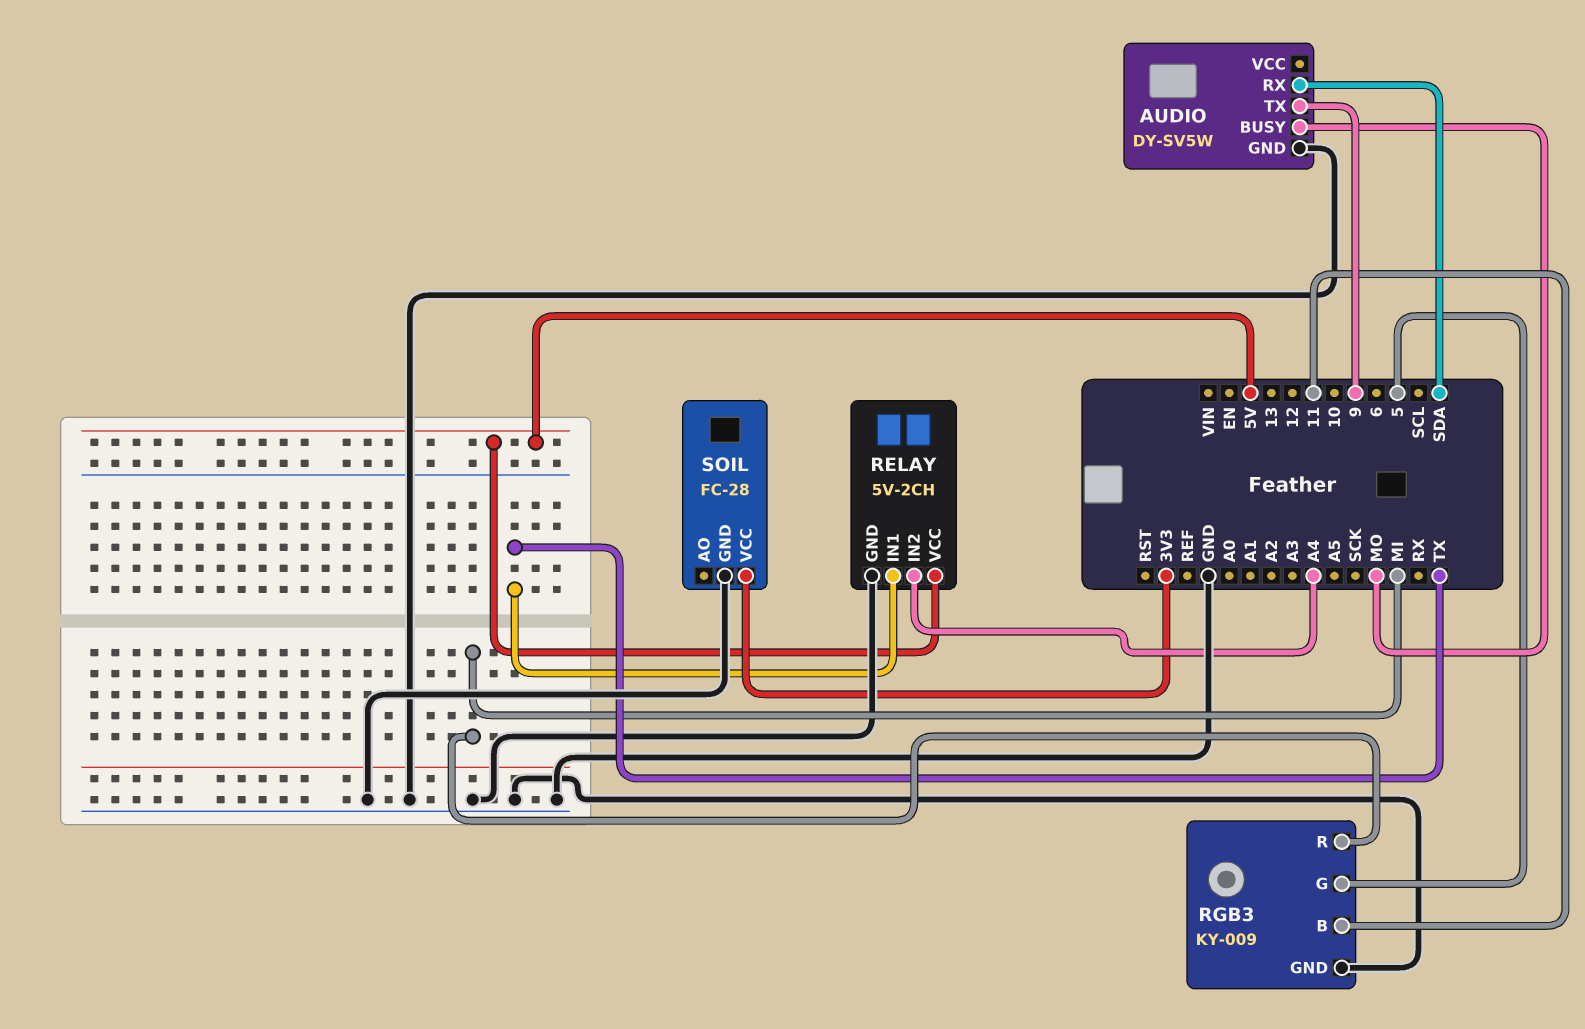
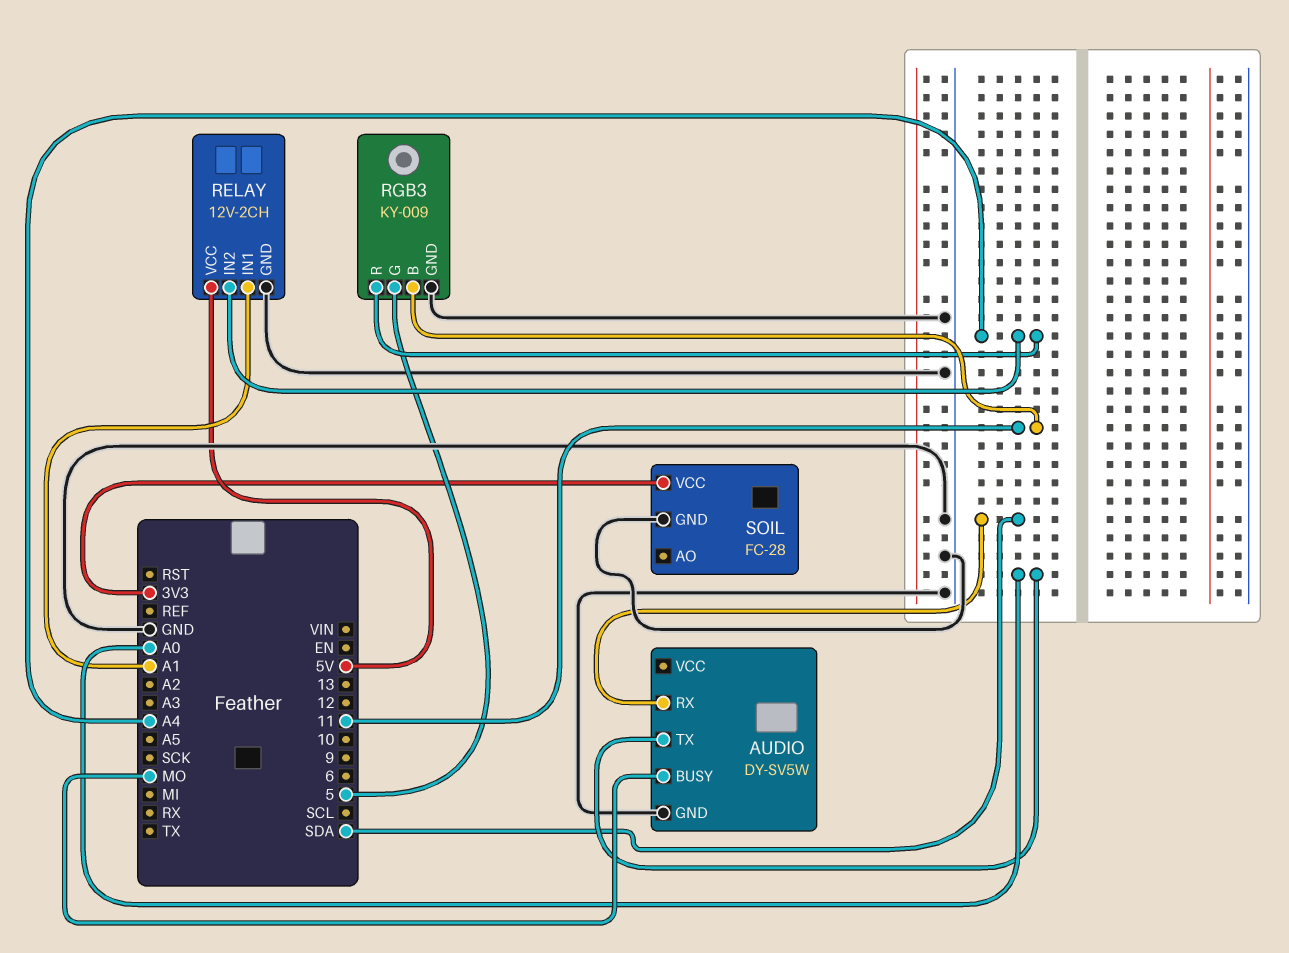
AUDIO pin TX: 9 -> A0
RELAY: 5V-2CH -> 12V-2CH
RELAY pin IN1: TX -> A1
RGB3 pin R: MI -> A4

